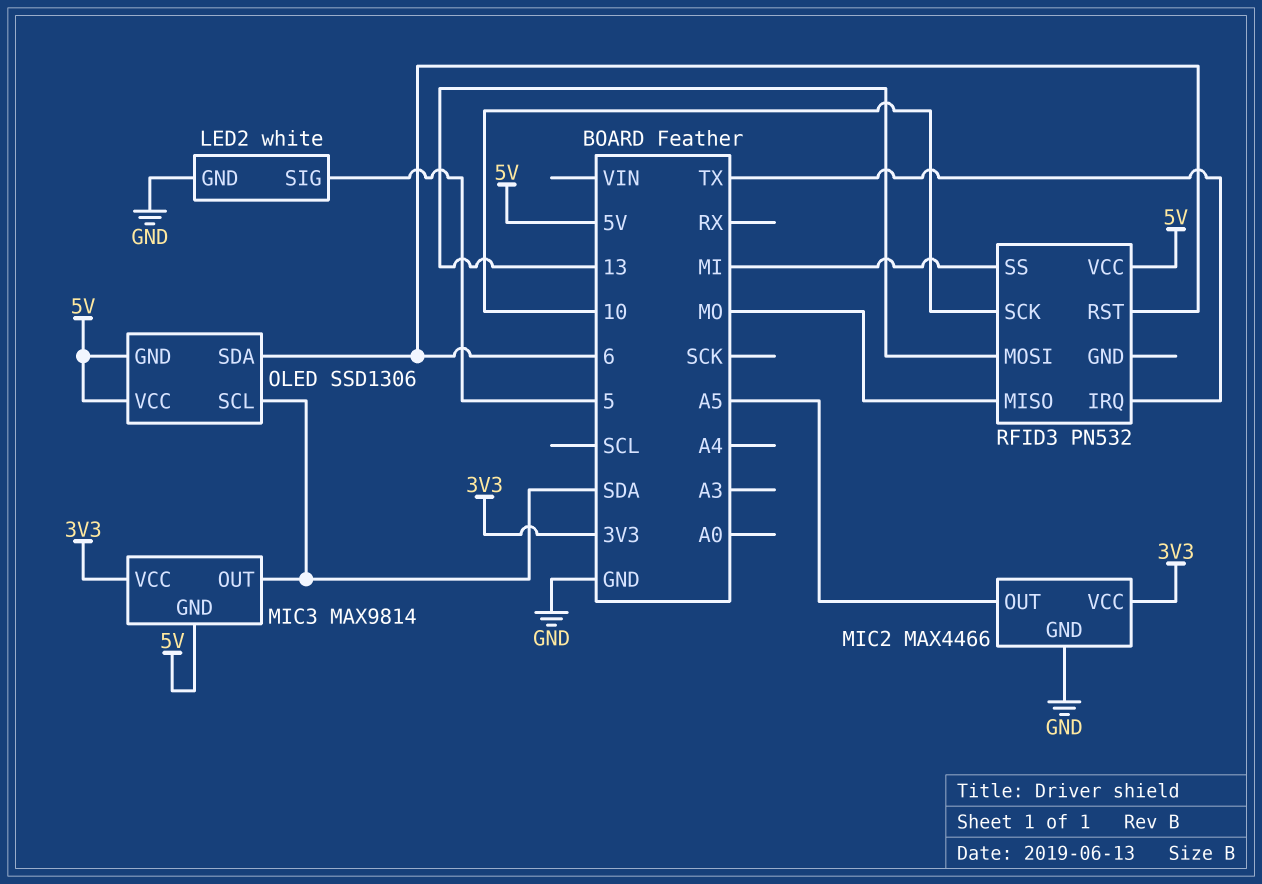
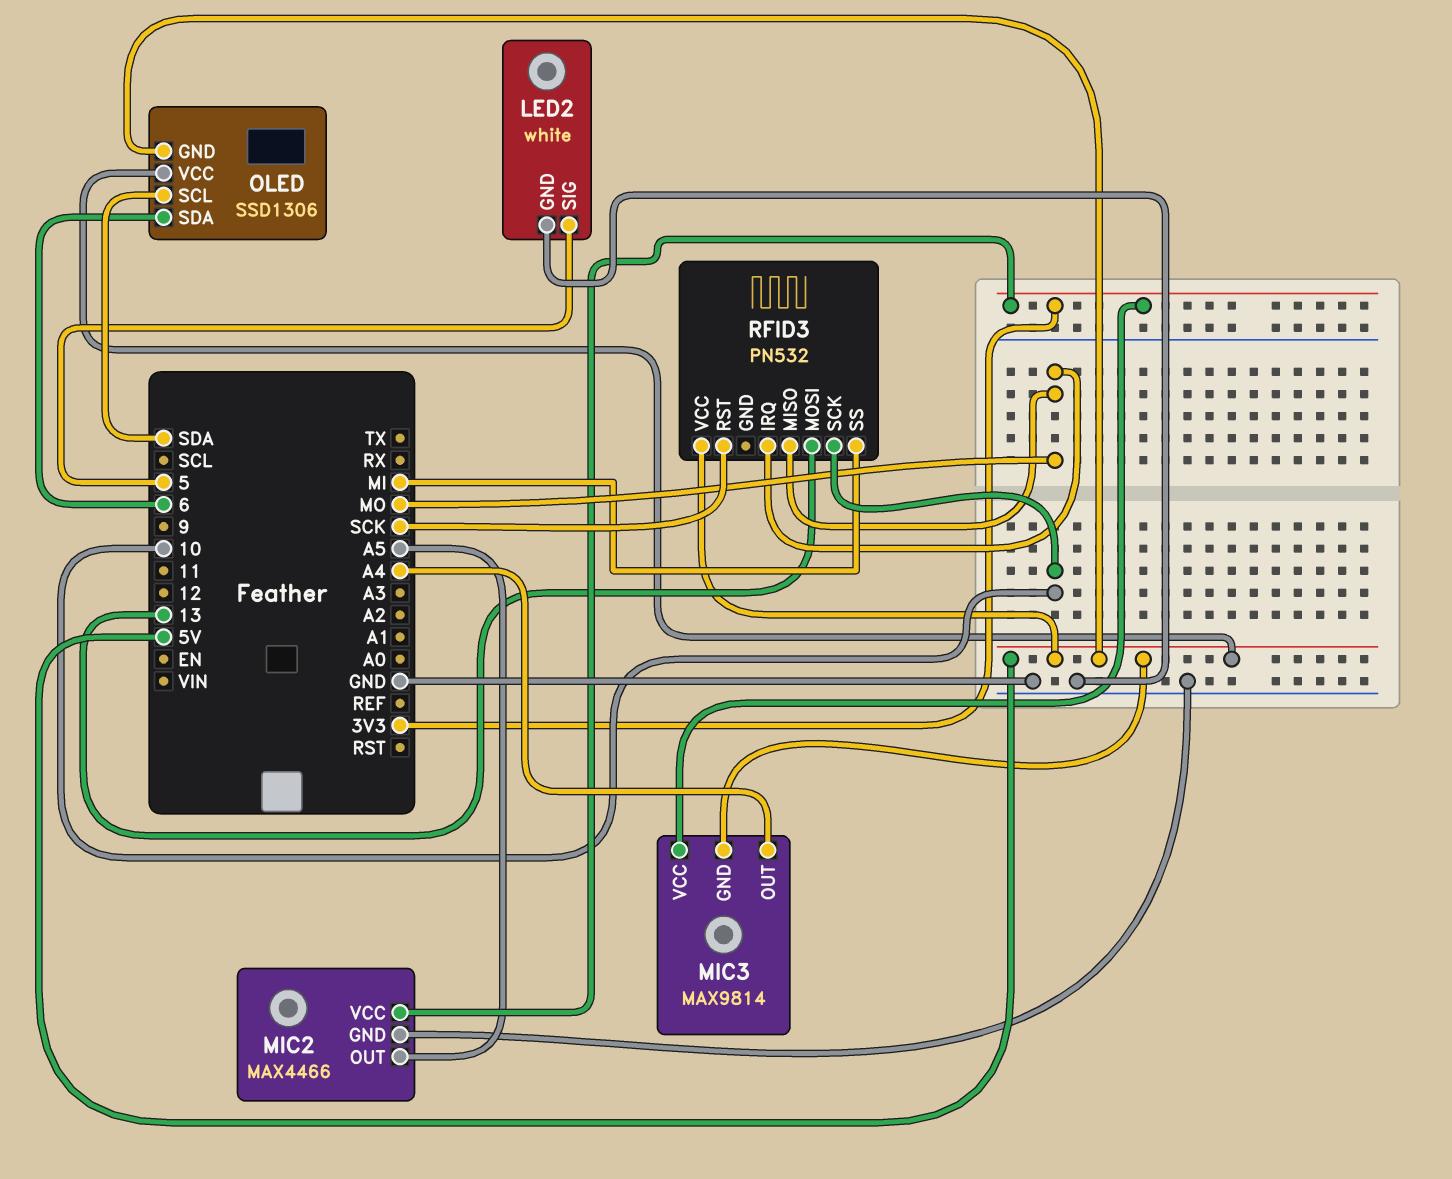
MIC3 pin OUT: SDA -> A4
RFID3 pin IRQ: TX -> MO
RFID3 pin RST: 6 -> SCK

